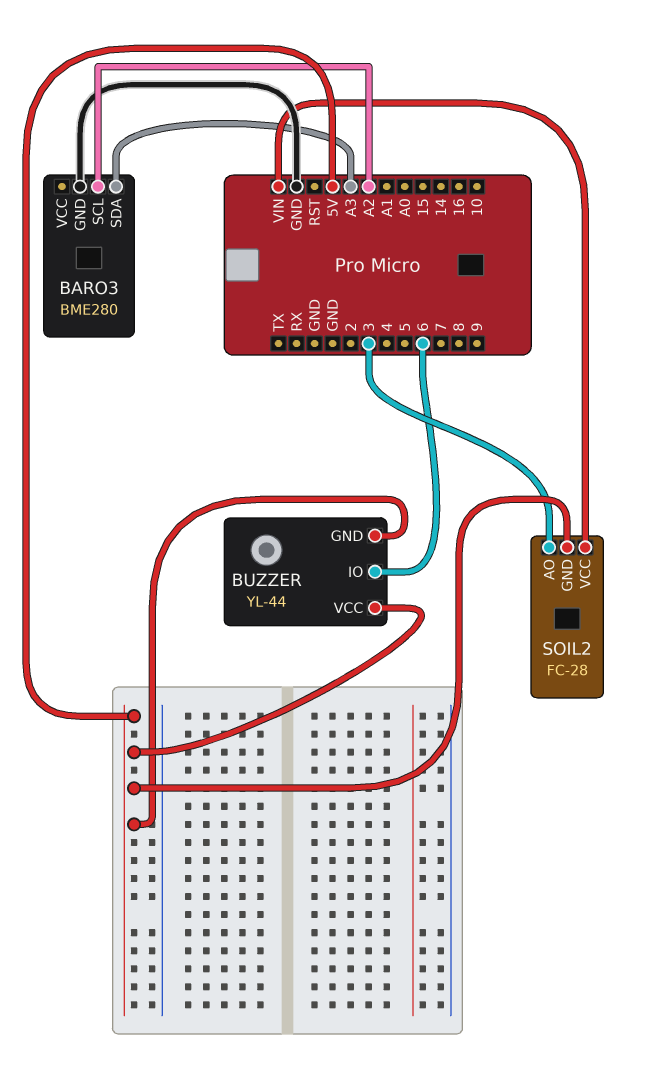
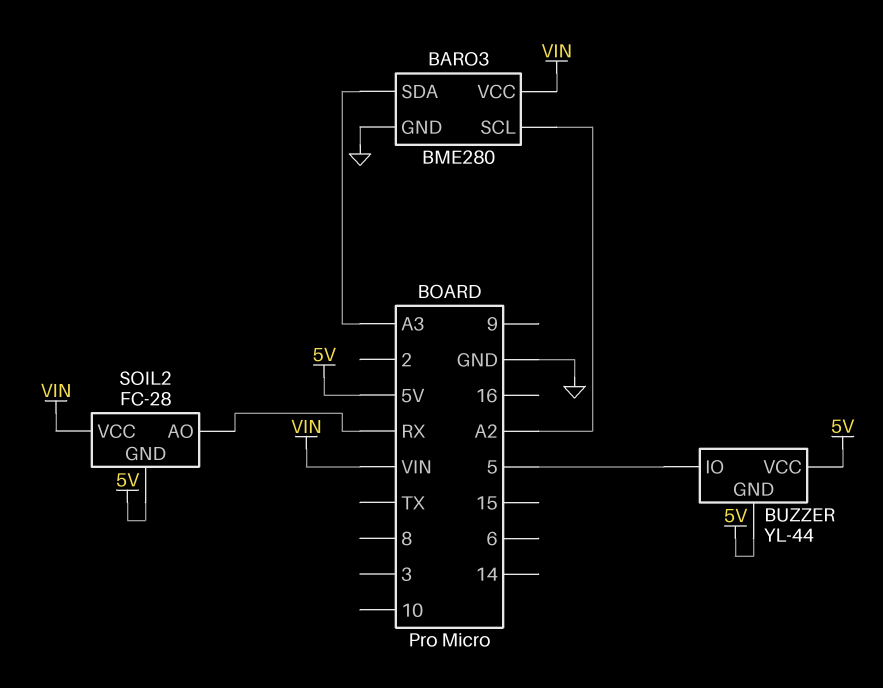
BARO3 pin VCC: none -> VIN
BUZZER pin IO: 6 -> 5
SOIL2 pin AO: 3 -> RX

